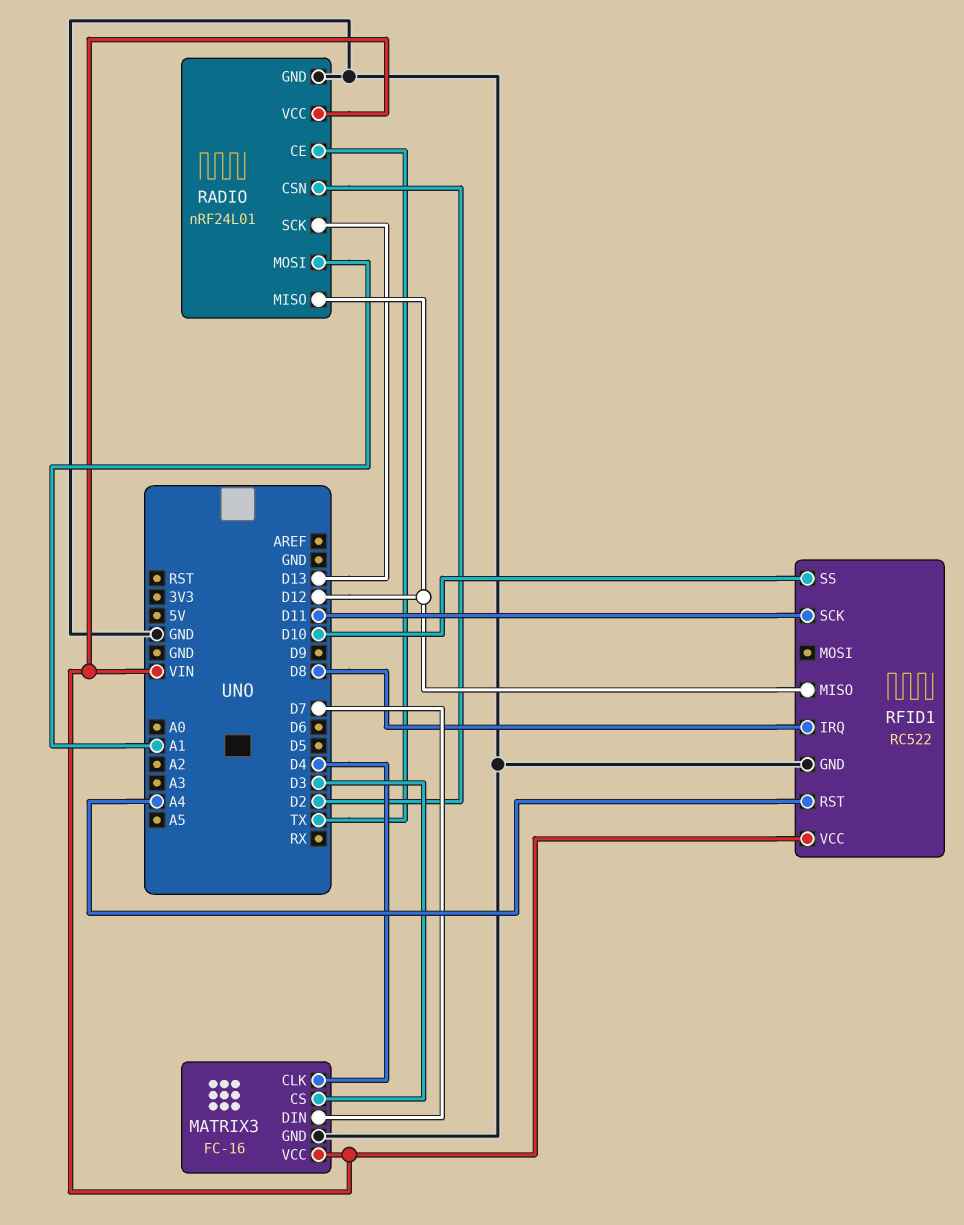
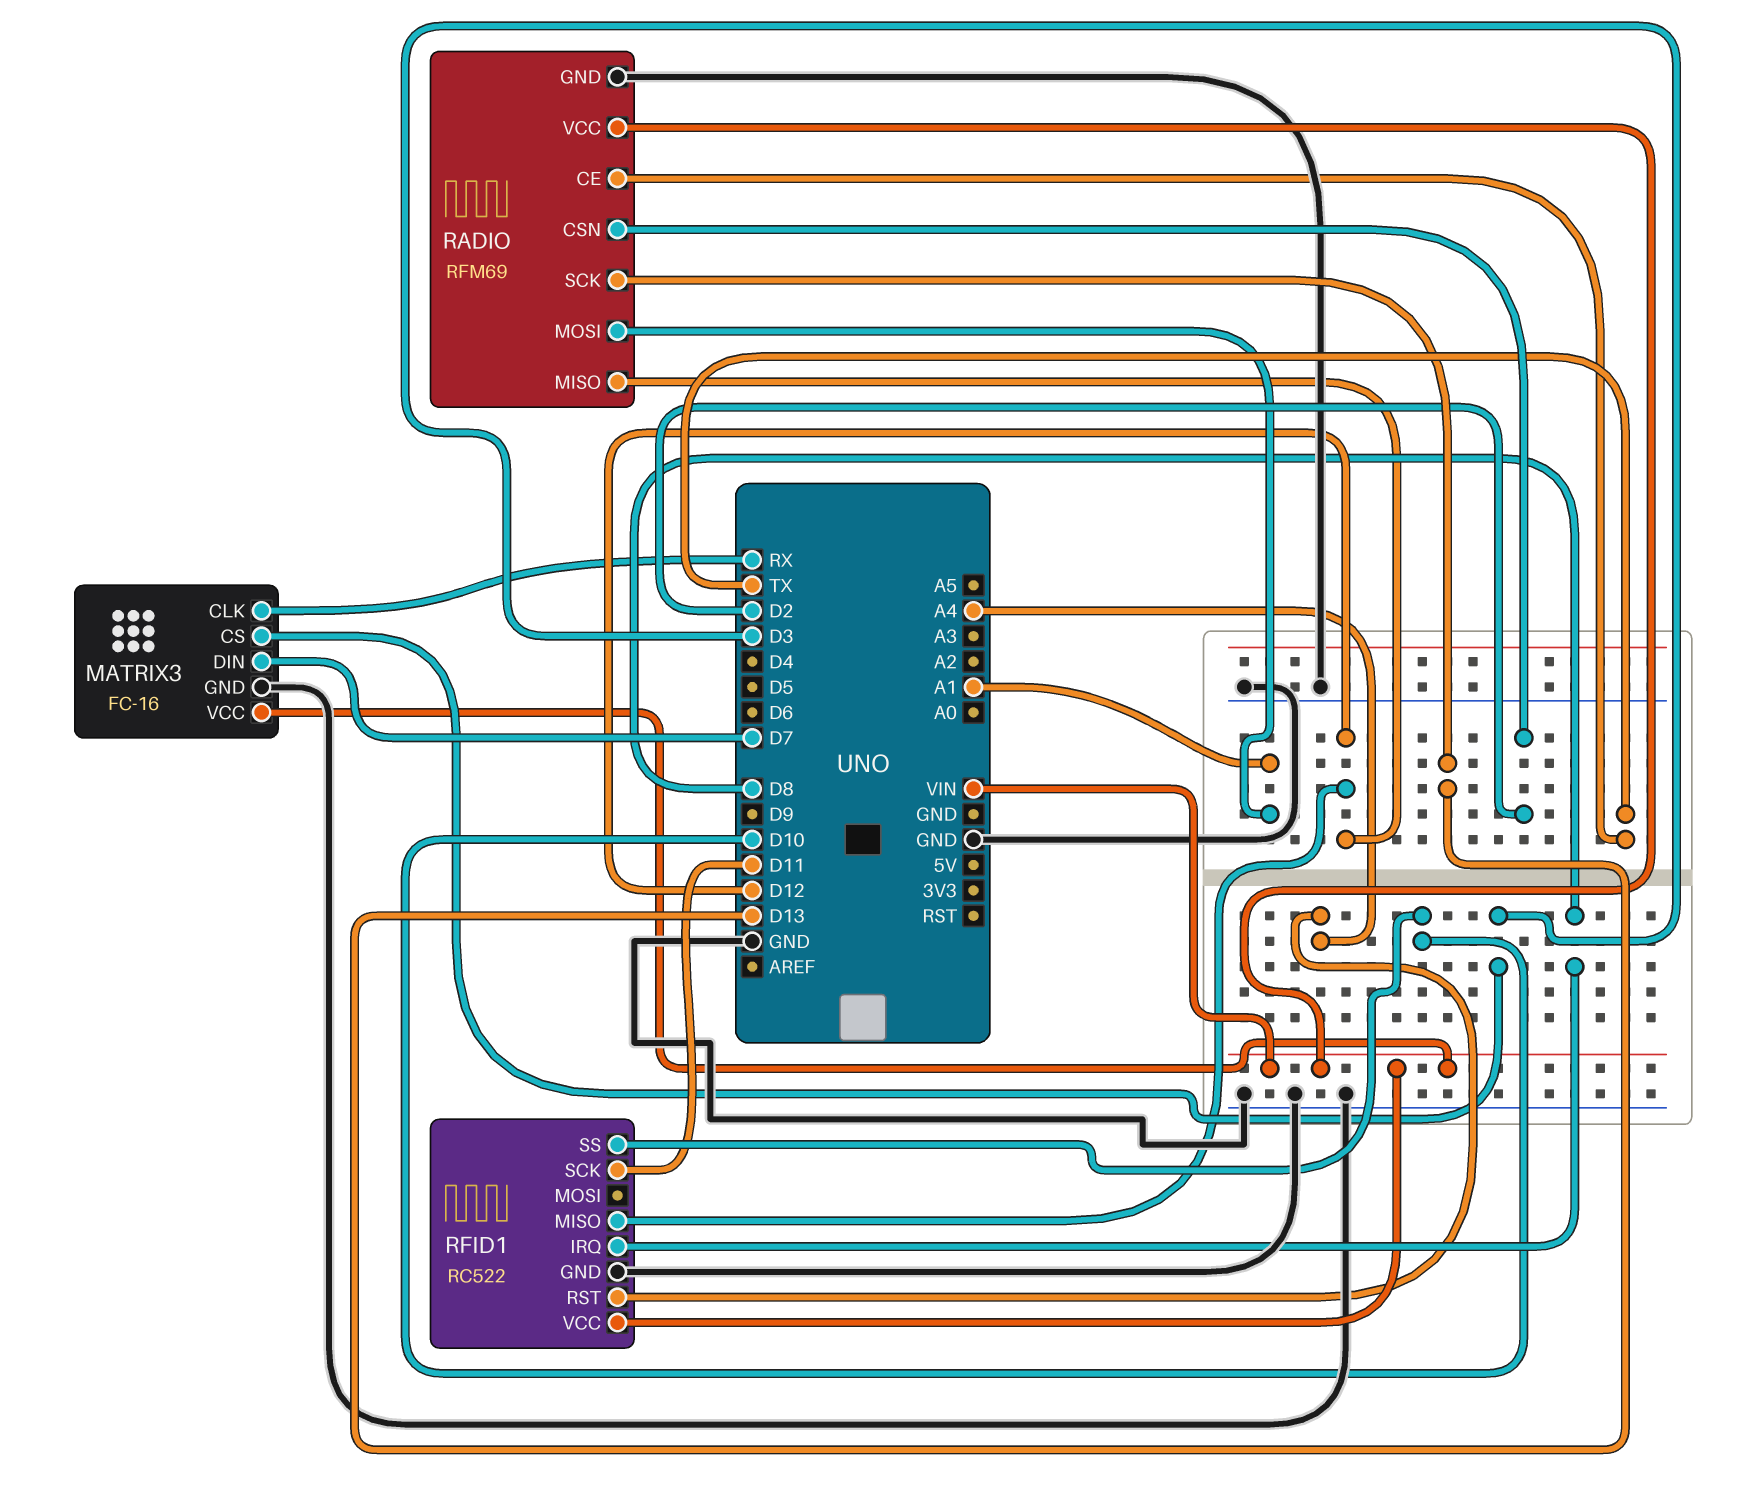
MATRIX3 pin CLK: D4 -> RX
RADIO: nRF24L01 -> RFM69

